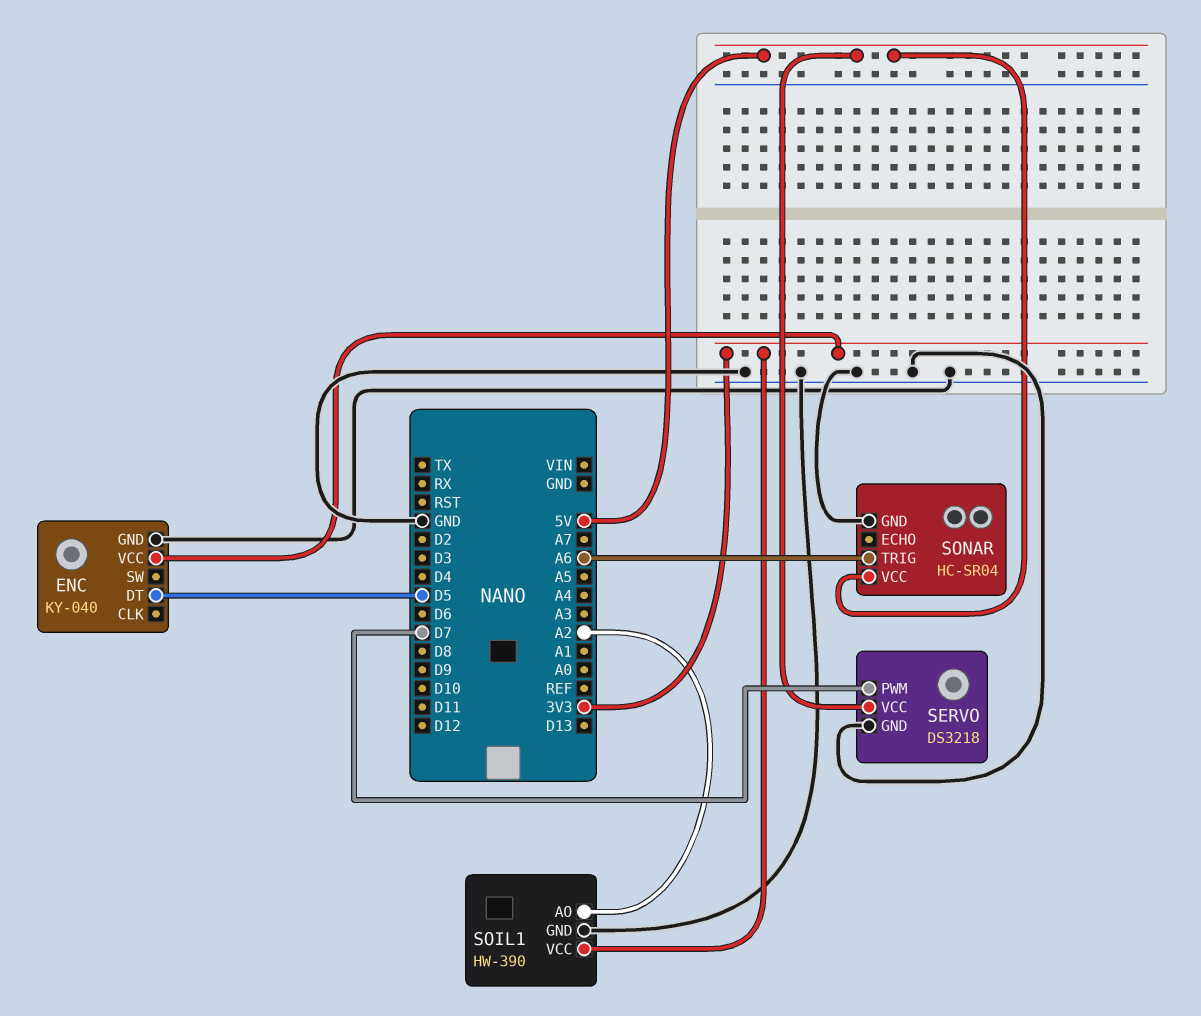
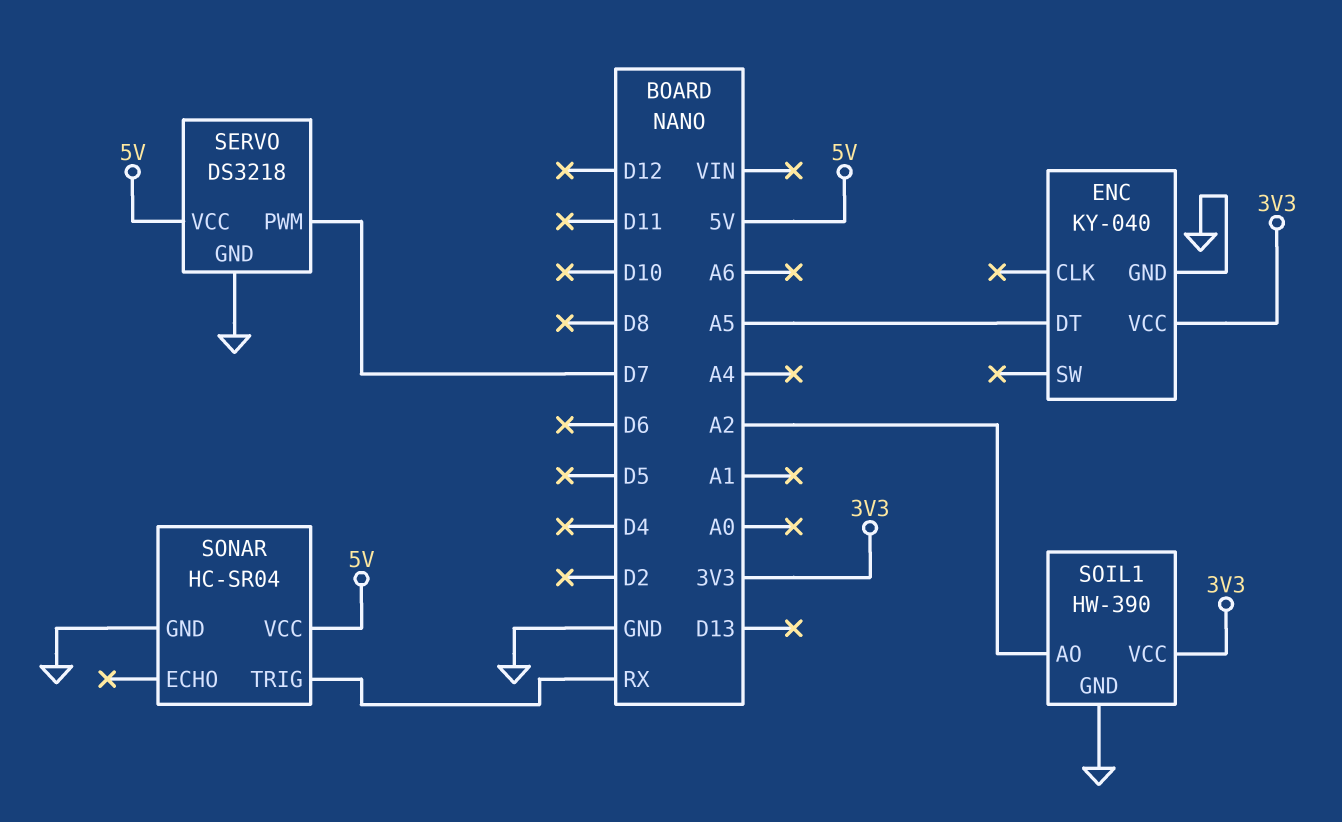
ENC pin DT: D5 -> A5
SONAR pin TRIG: A6 -> RX

